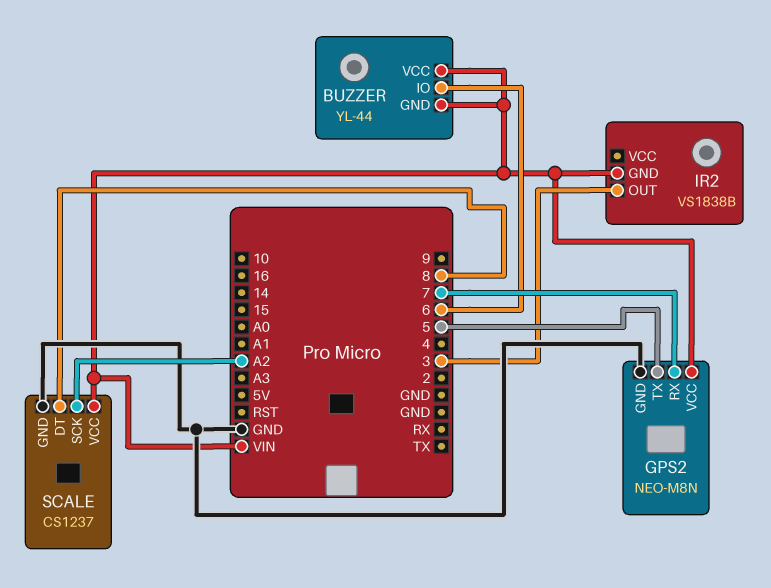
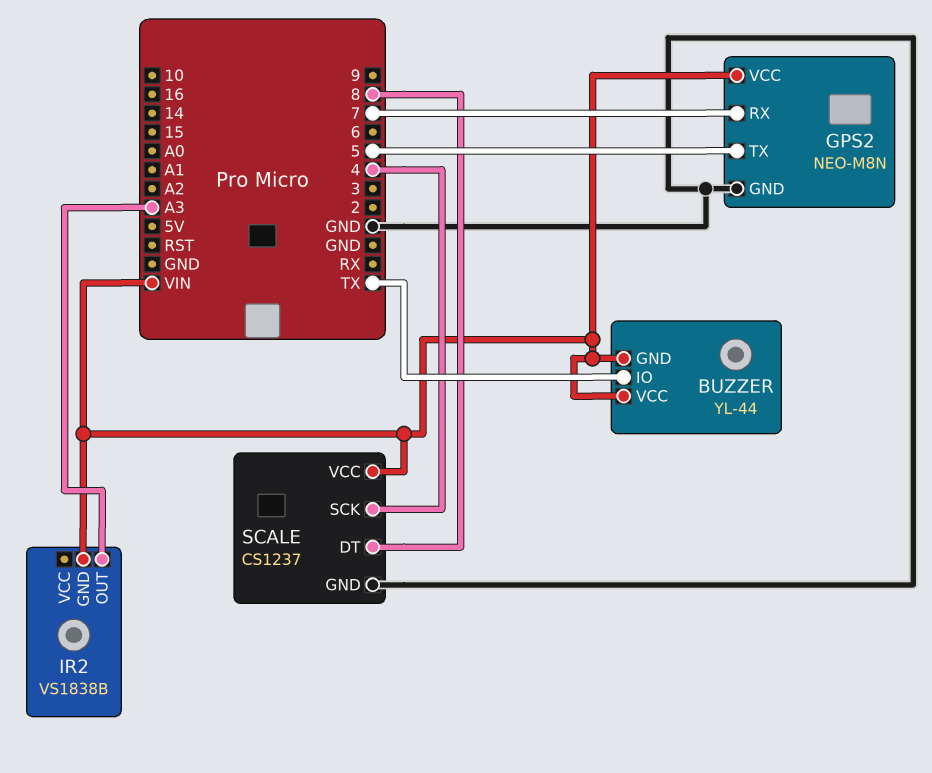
BUZZER pin IO: 6 -> TX
IR2 pin OUT: 3 -> A3
SCALE pin SCK: A2 -> 4

